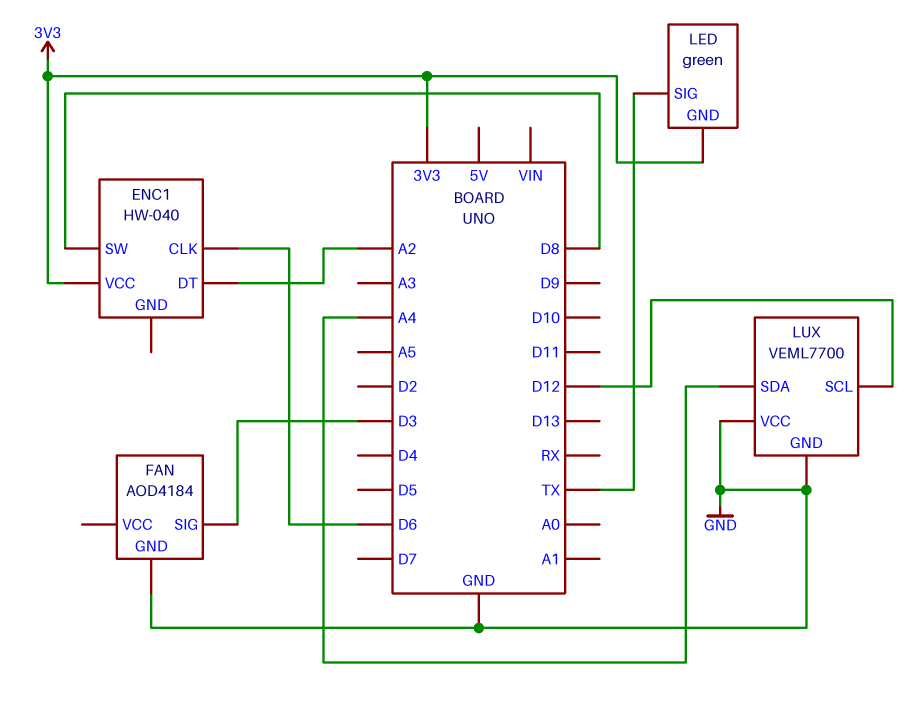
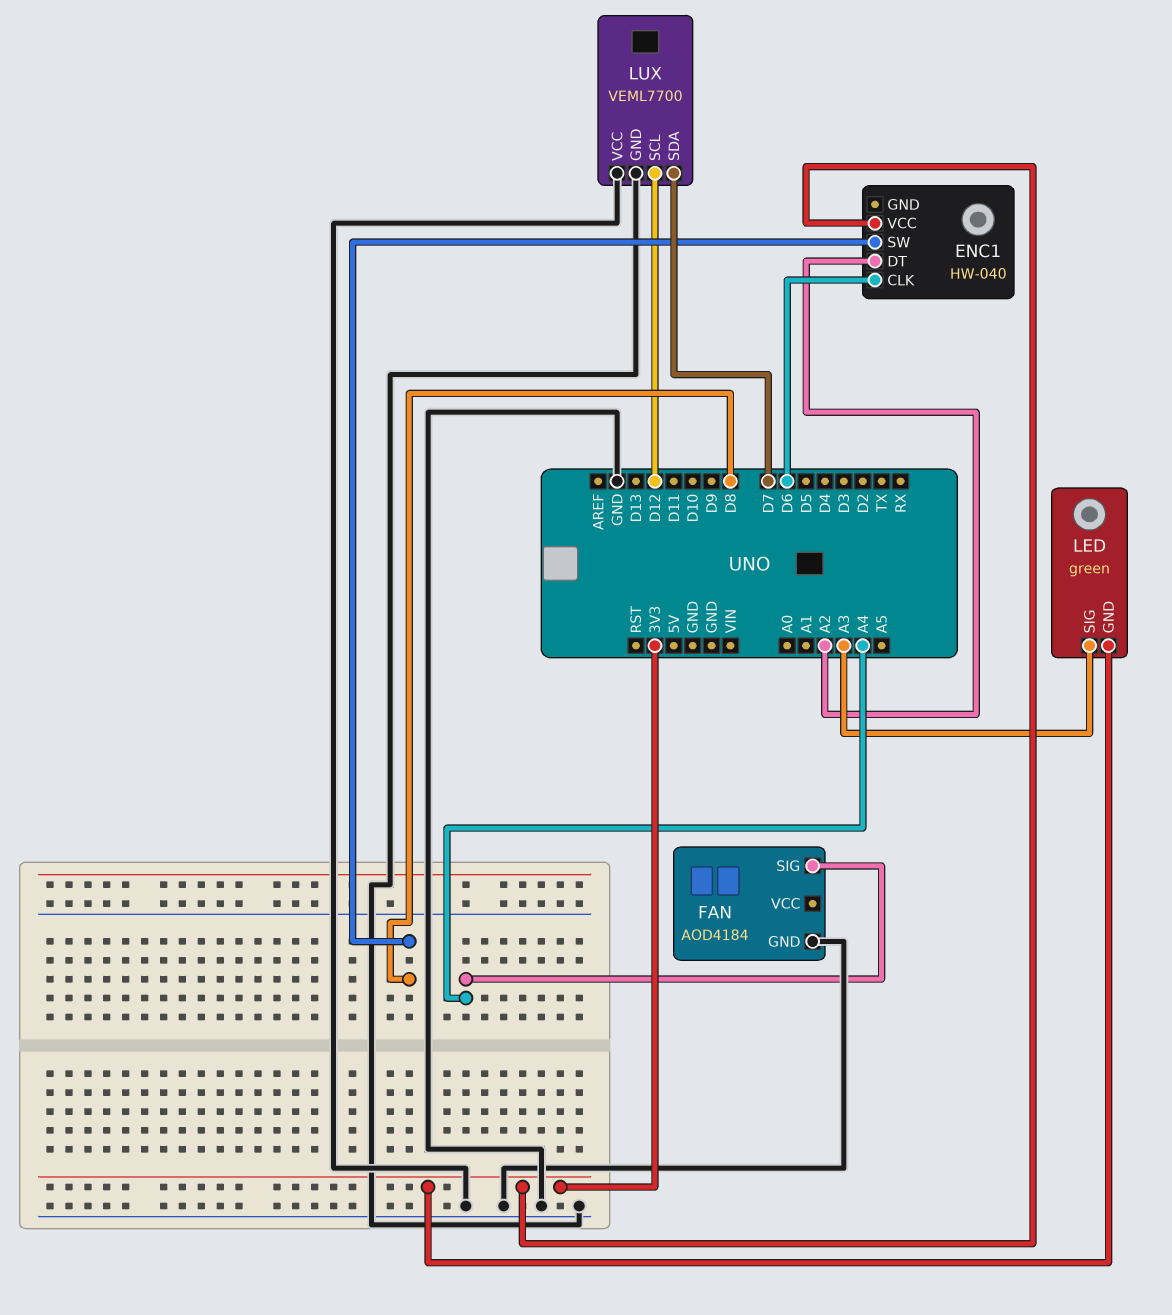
FAN pin SIG: D3 -> A4
LED pin SIG: TX -> A3
LUX pin SDA: A4 -> D7

